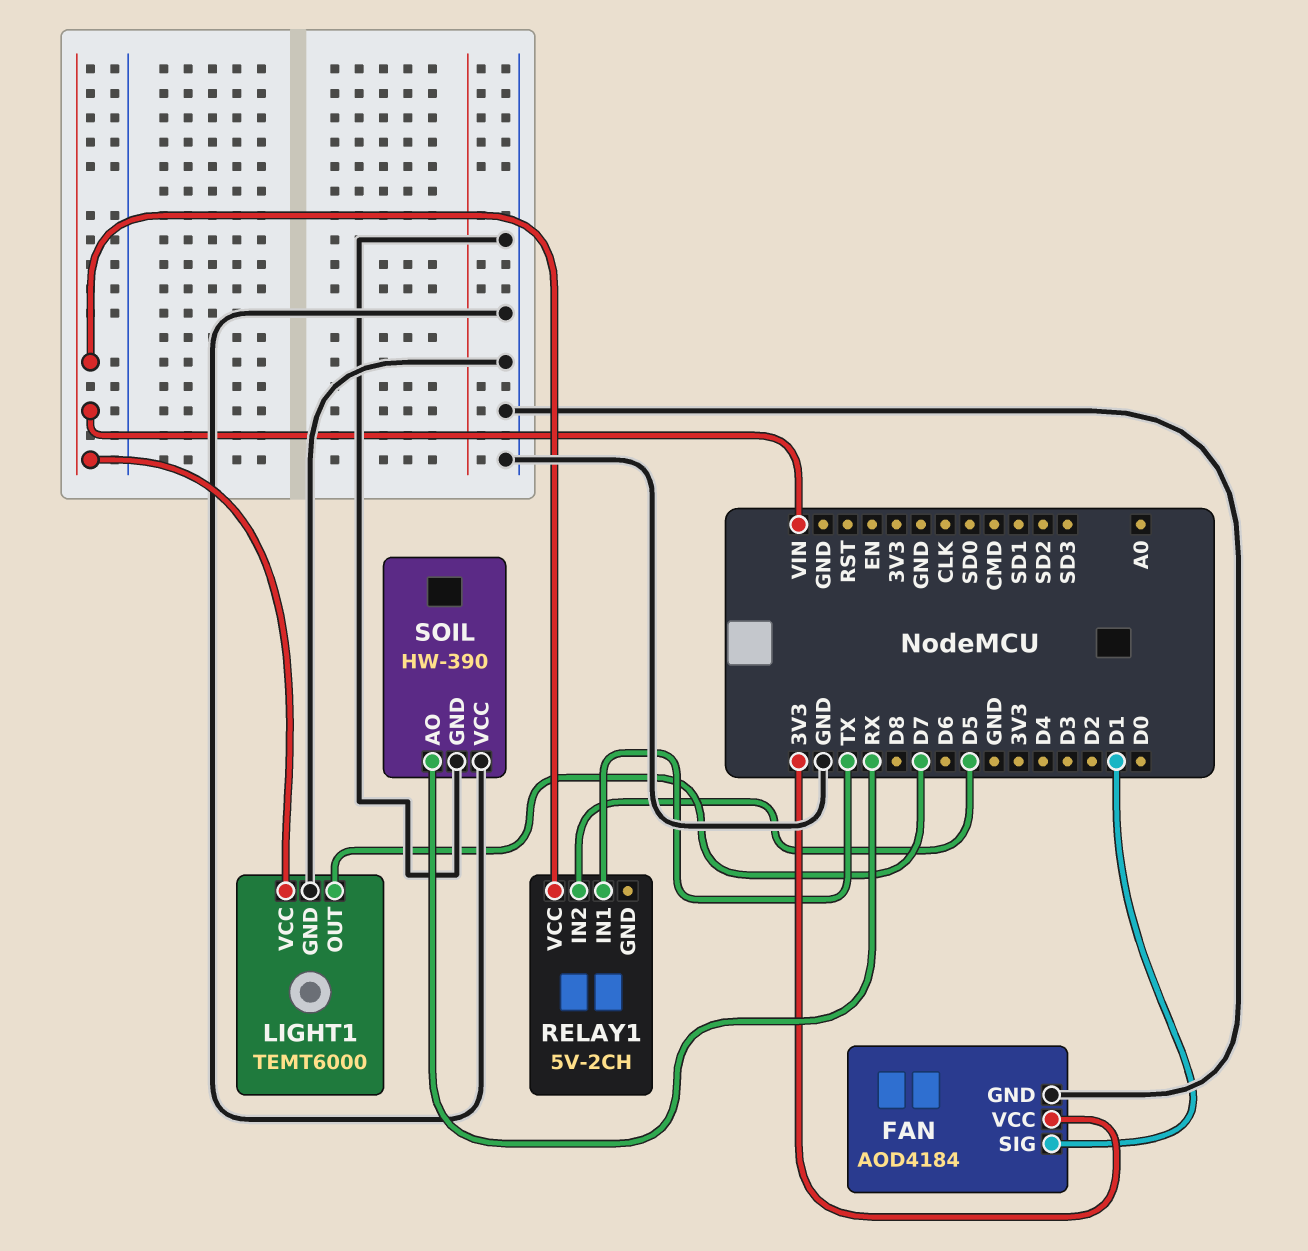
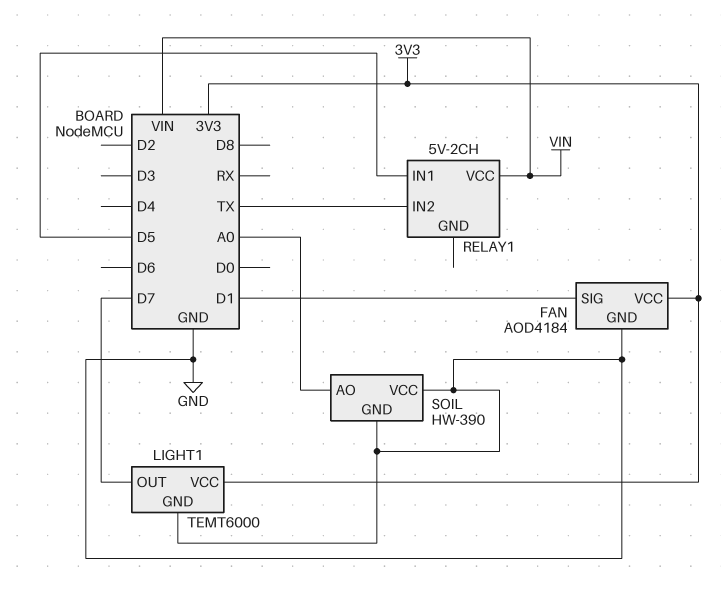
LIGHT1 pin VCC: VIN -> 3V3
RELAY1 pin IN1: TX -> D5
RELAY1 pin IN2: D5 -> TX
SOIL pin AO: RX -> A0

